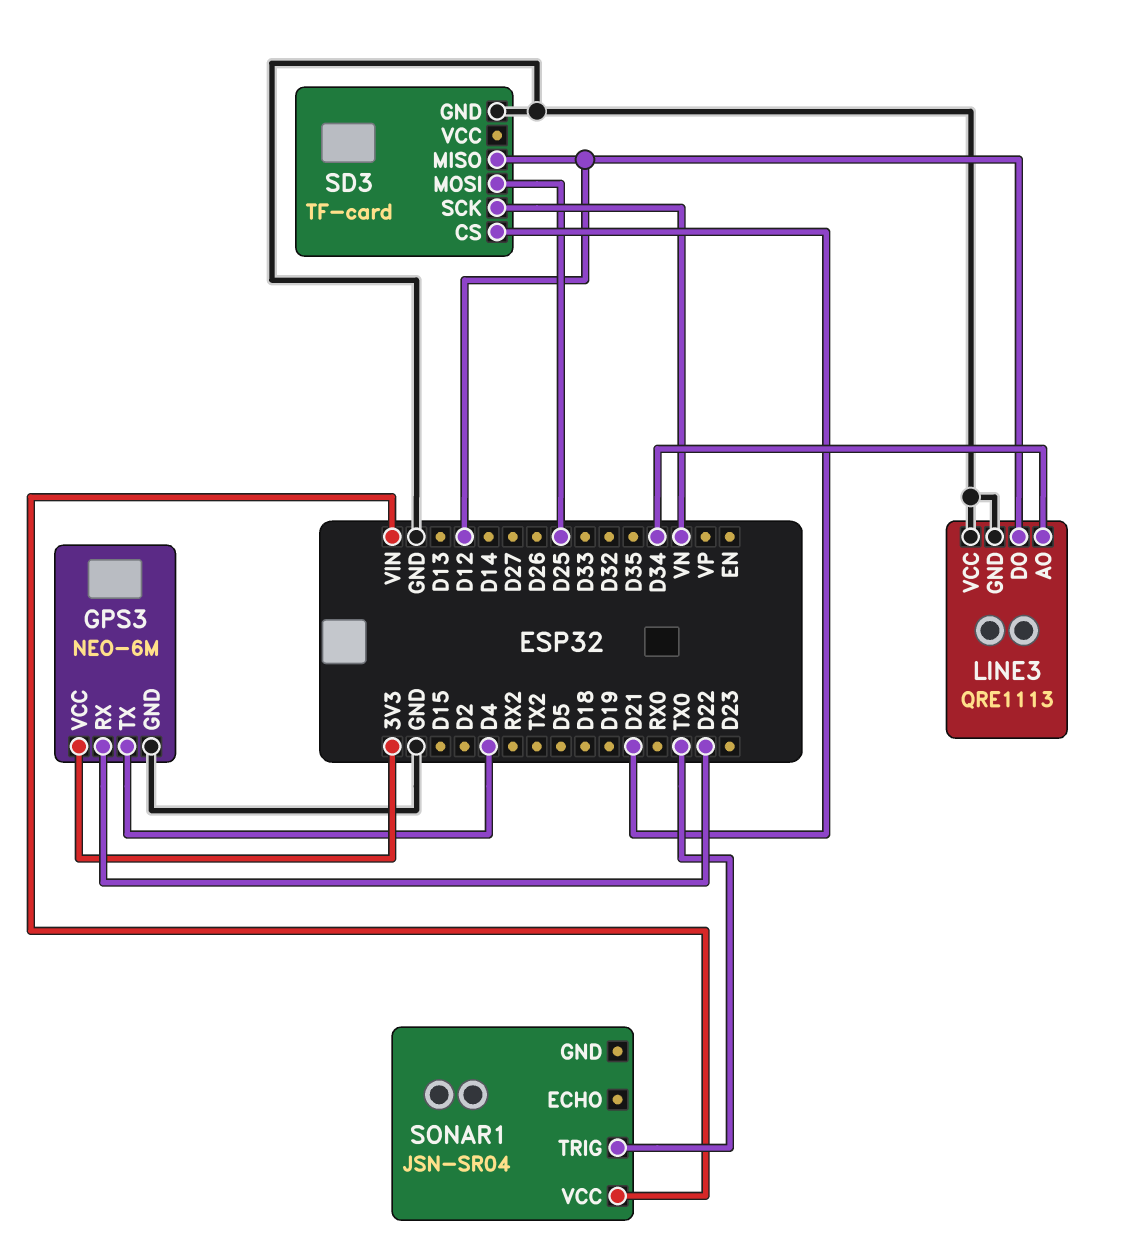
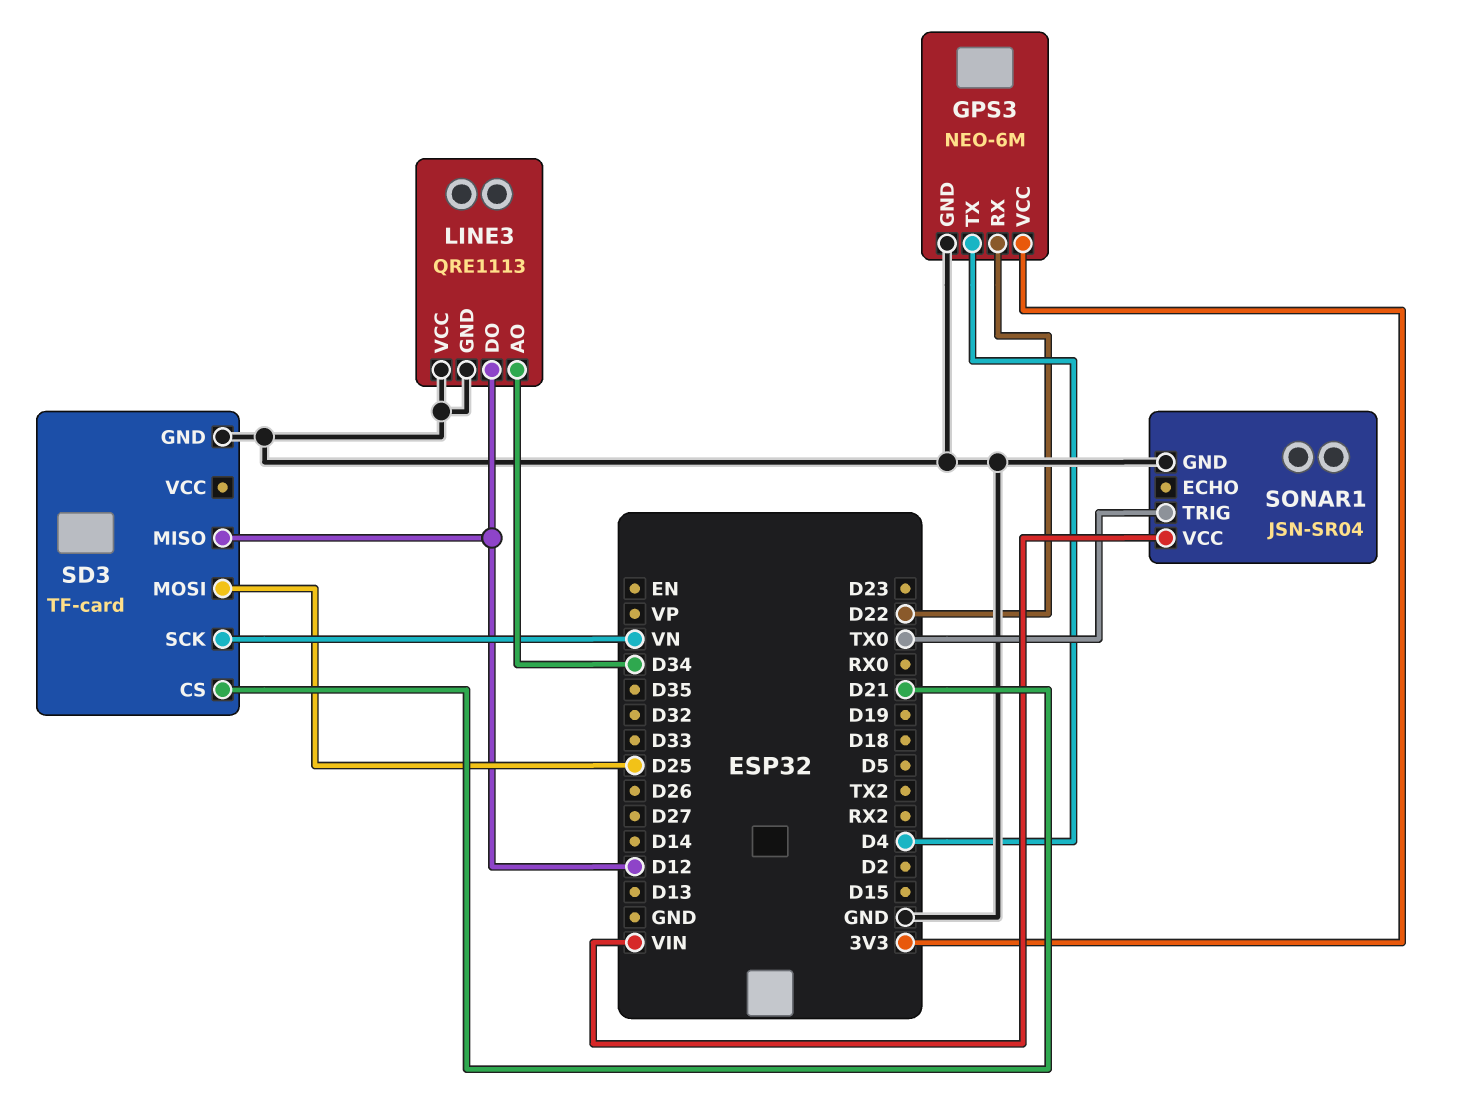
SONAR1 pin GND: none -> GND

